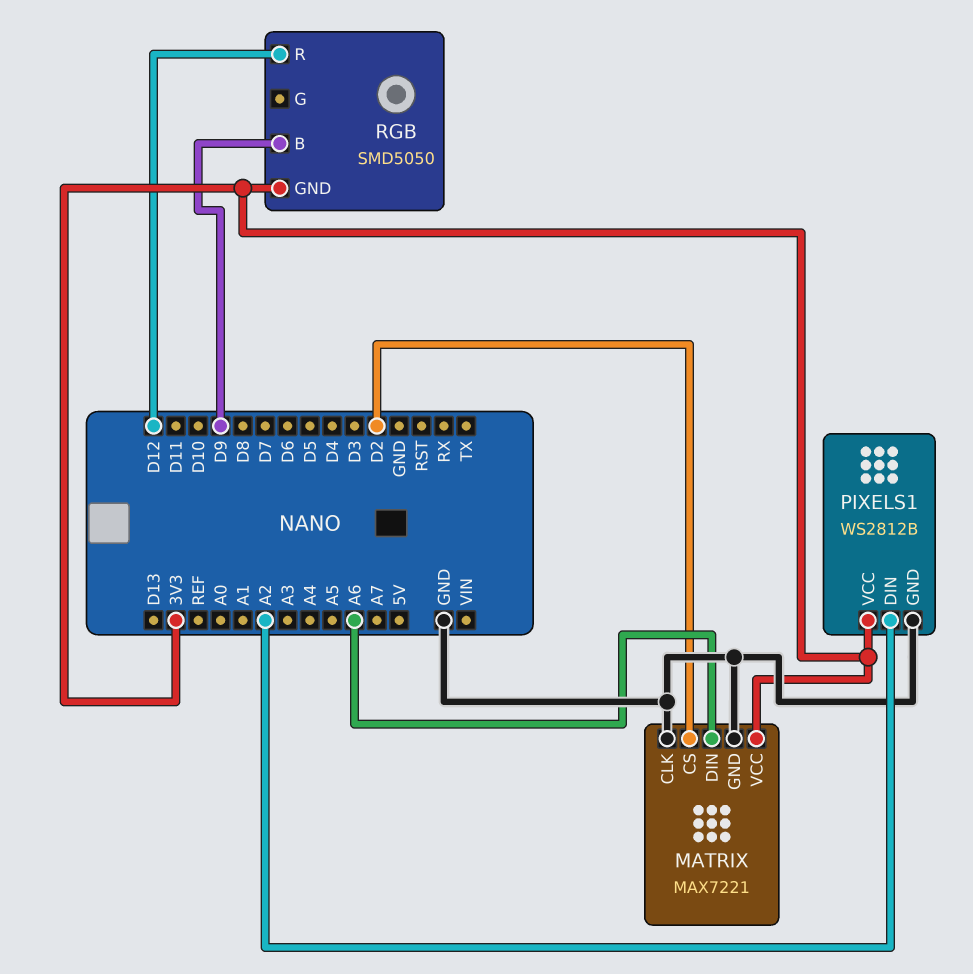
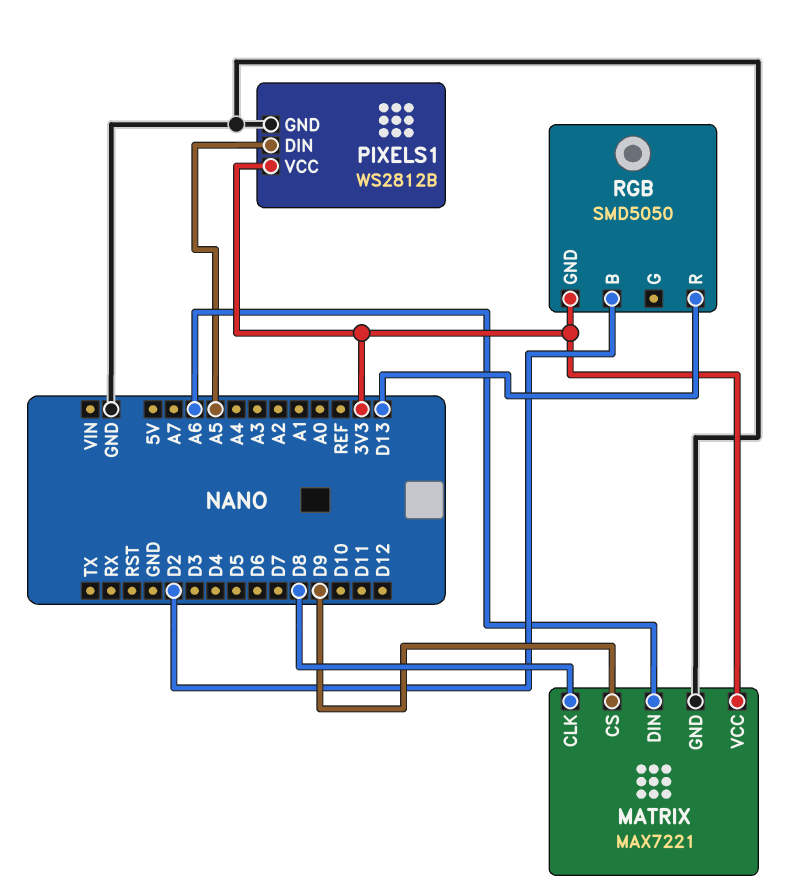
MATRIX pin CLK: GND -> D8
MATRIX pin CS: D2 -> D9
PIXELS1 pin DIN: A2 -> A5
RGB pin B: D9 -> D2
RGB pin R: D12 -> D13

